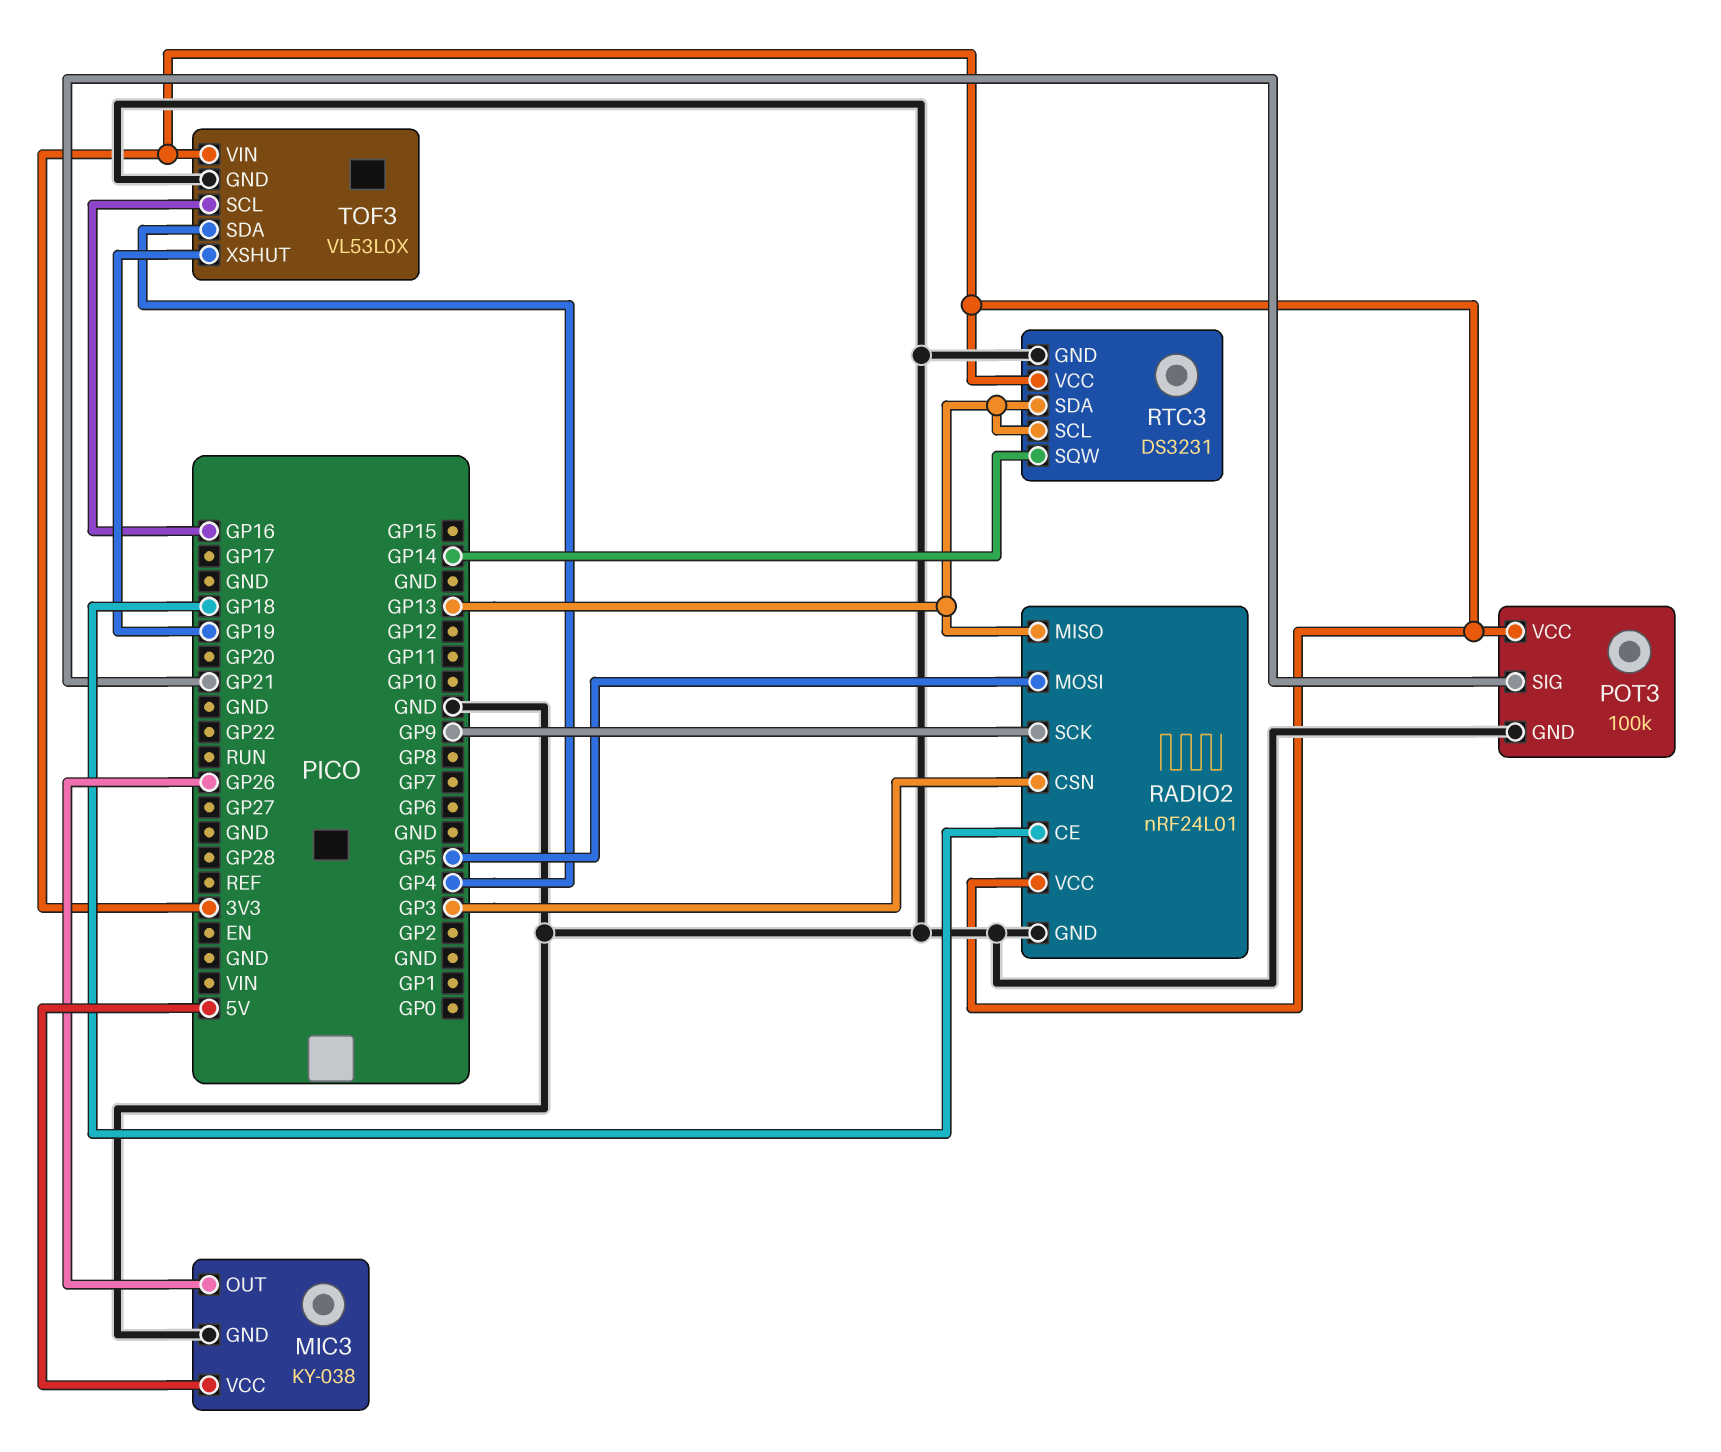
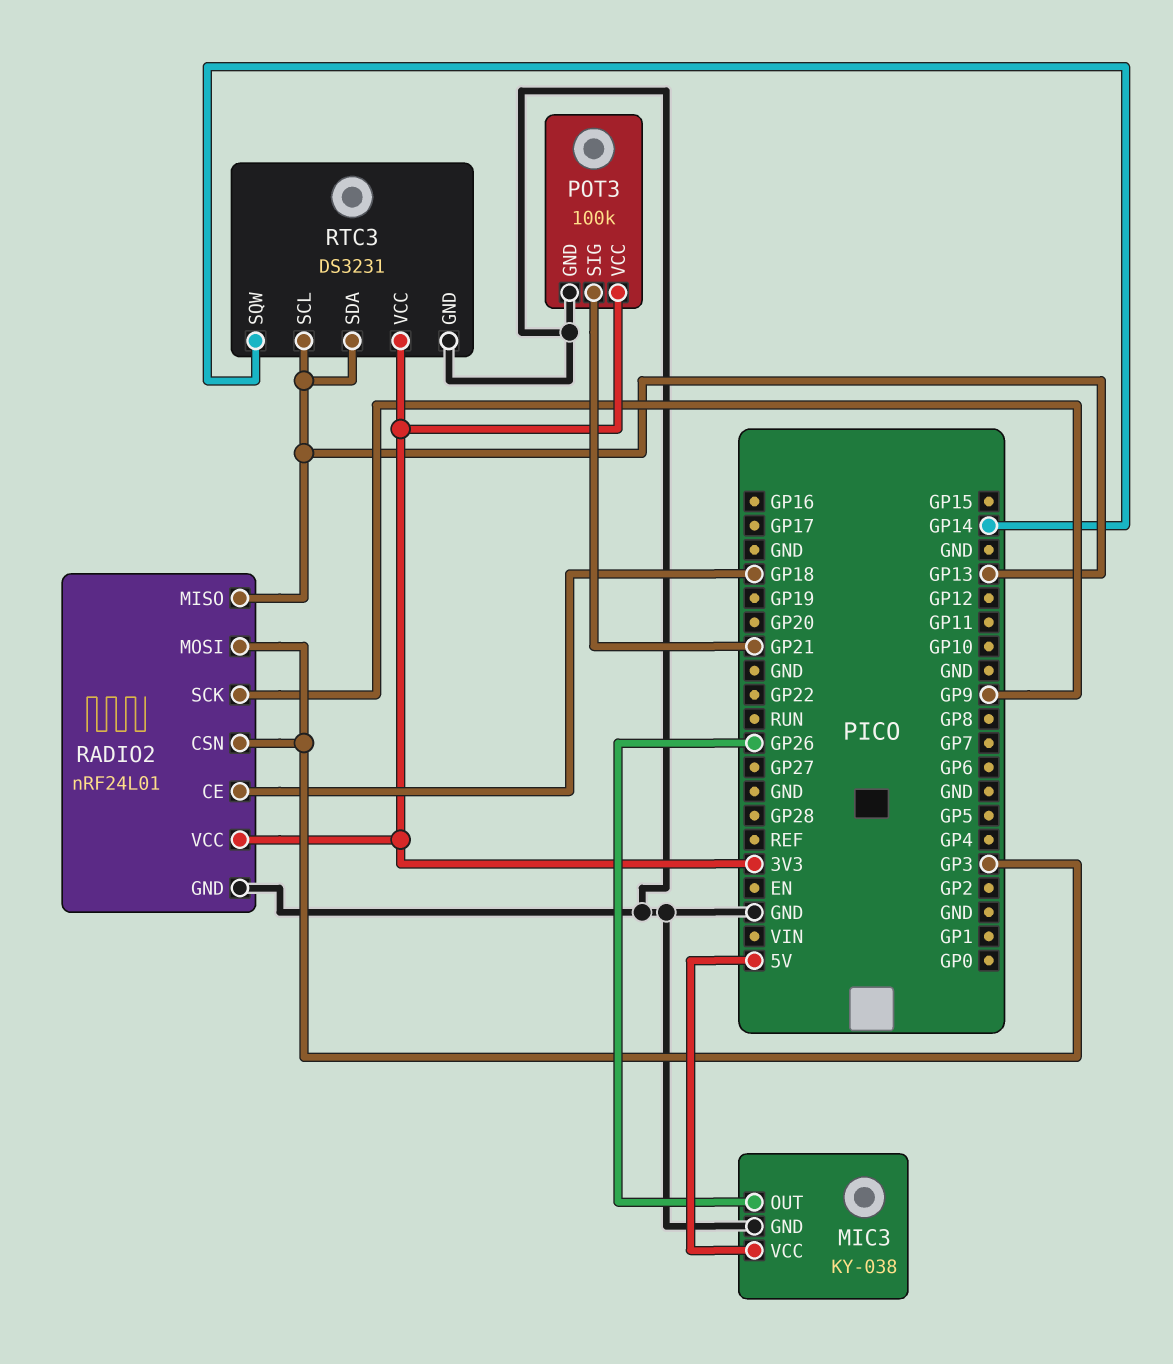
RADIO2 pin MOSI: GP5 -> GP3
TOF3: VL53L0X -> none
TOF3 pin GND: GND -> none
TOF3 pin SCL: GP16 -> none
TOF3 pin SDA: GP4 -> none
TOF3 pin VIN: 3V3 -> none
TOF3 pin XSHUT: GP19 -> none

